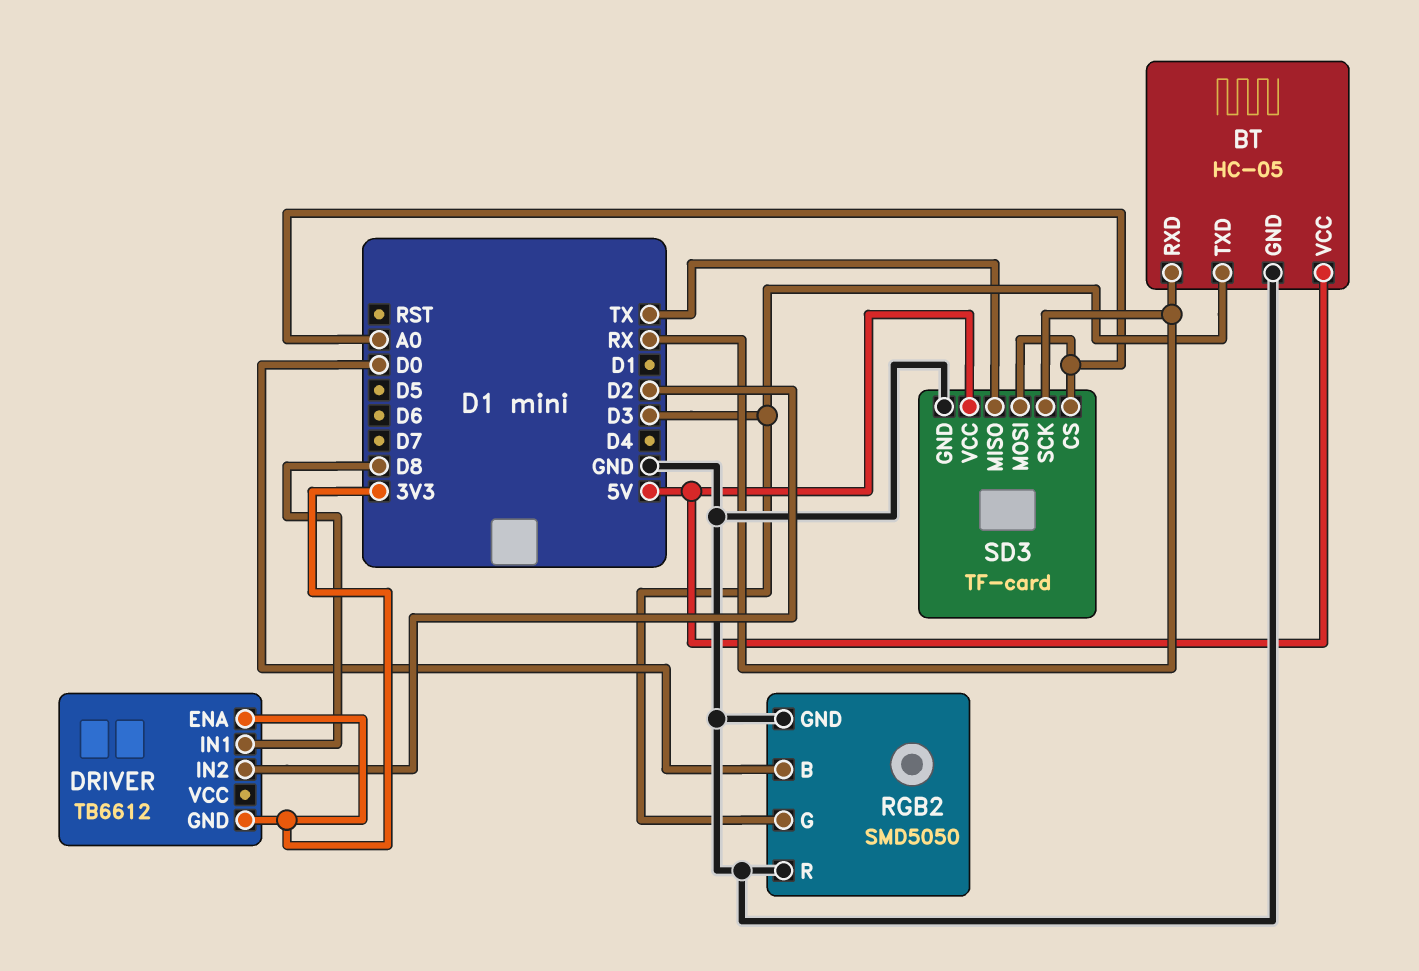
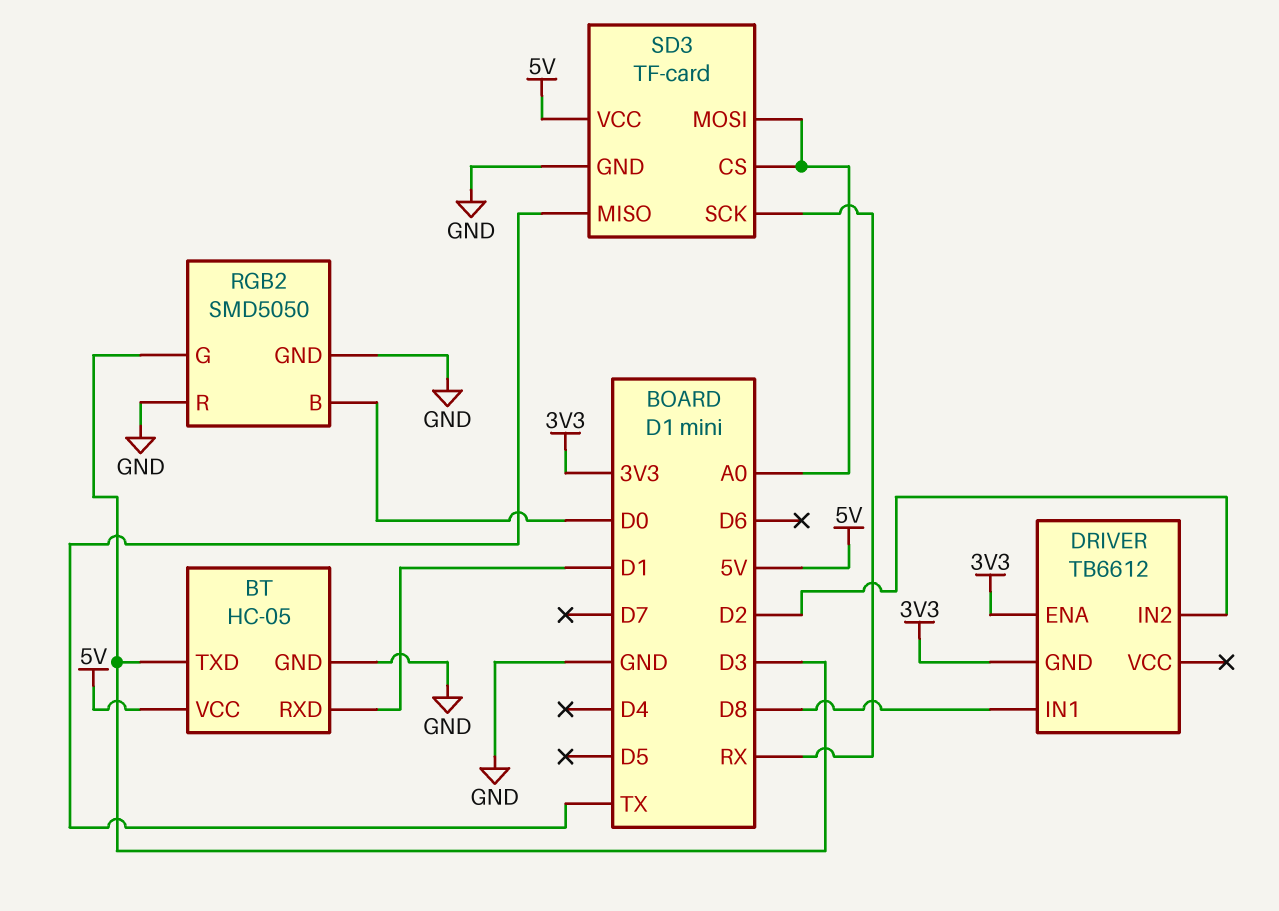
BT pin RXD: RX -> D1

